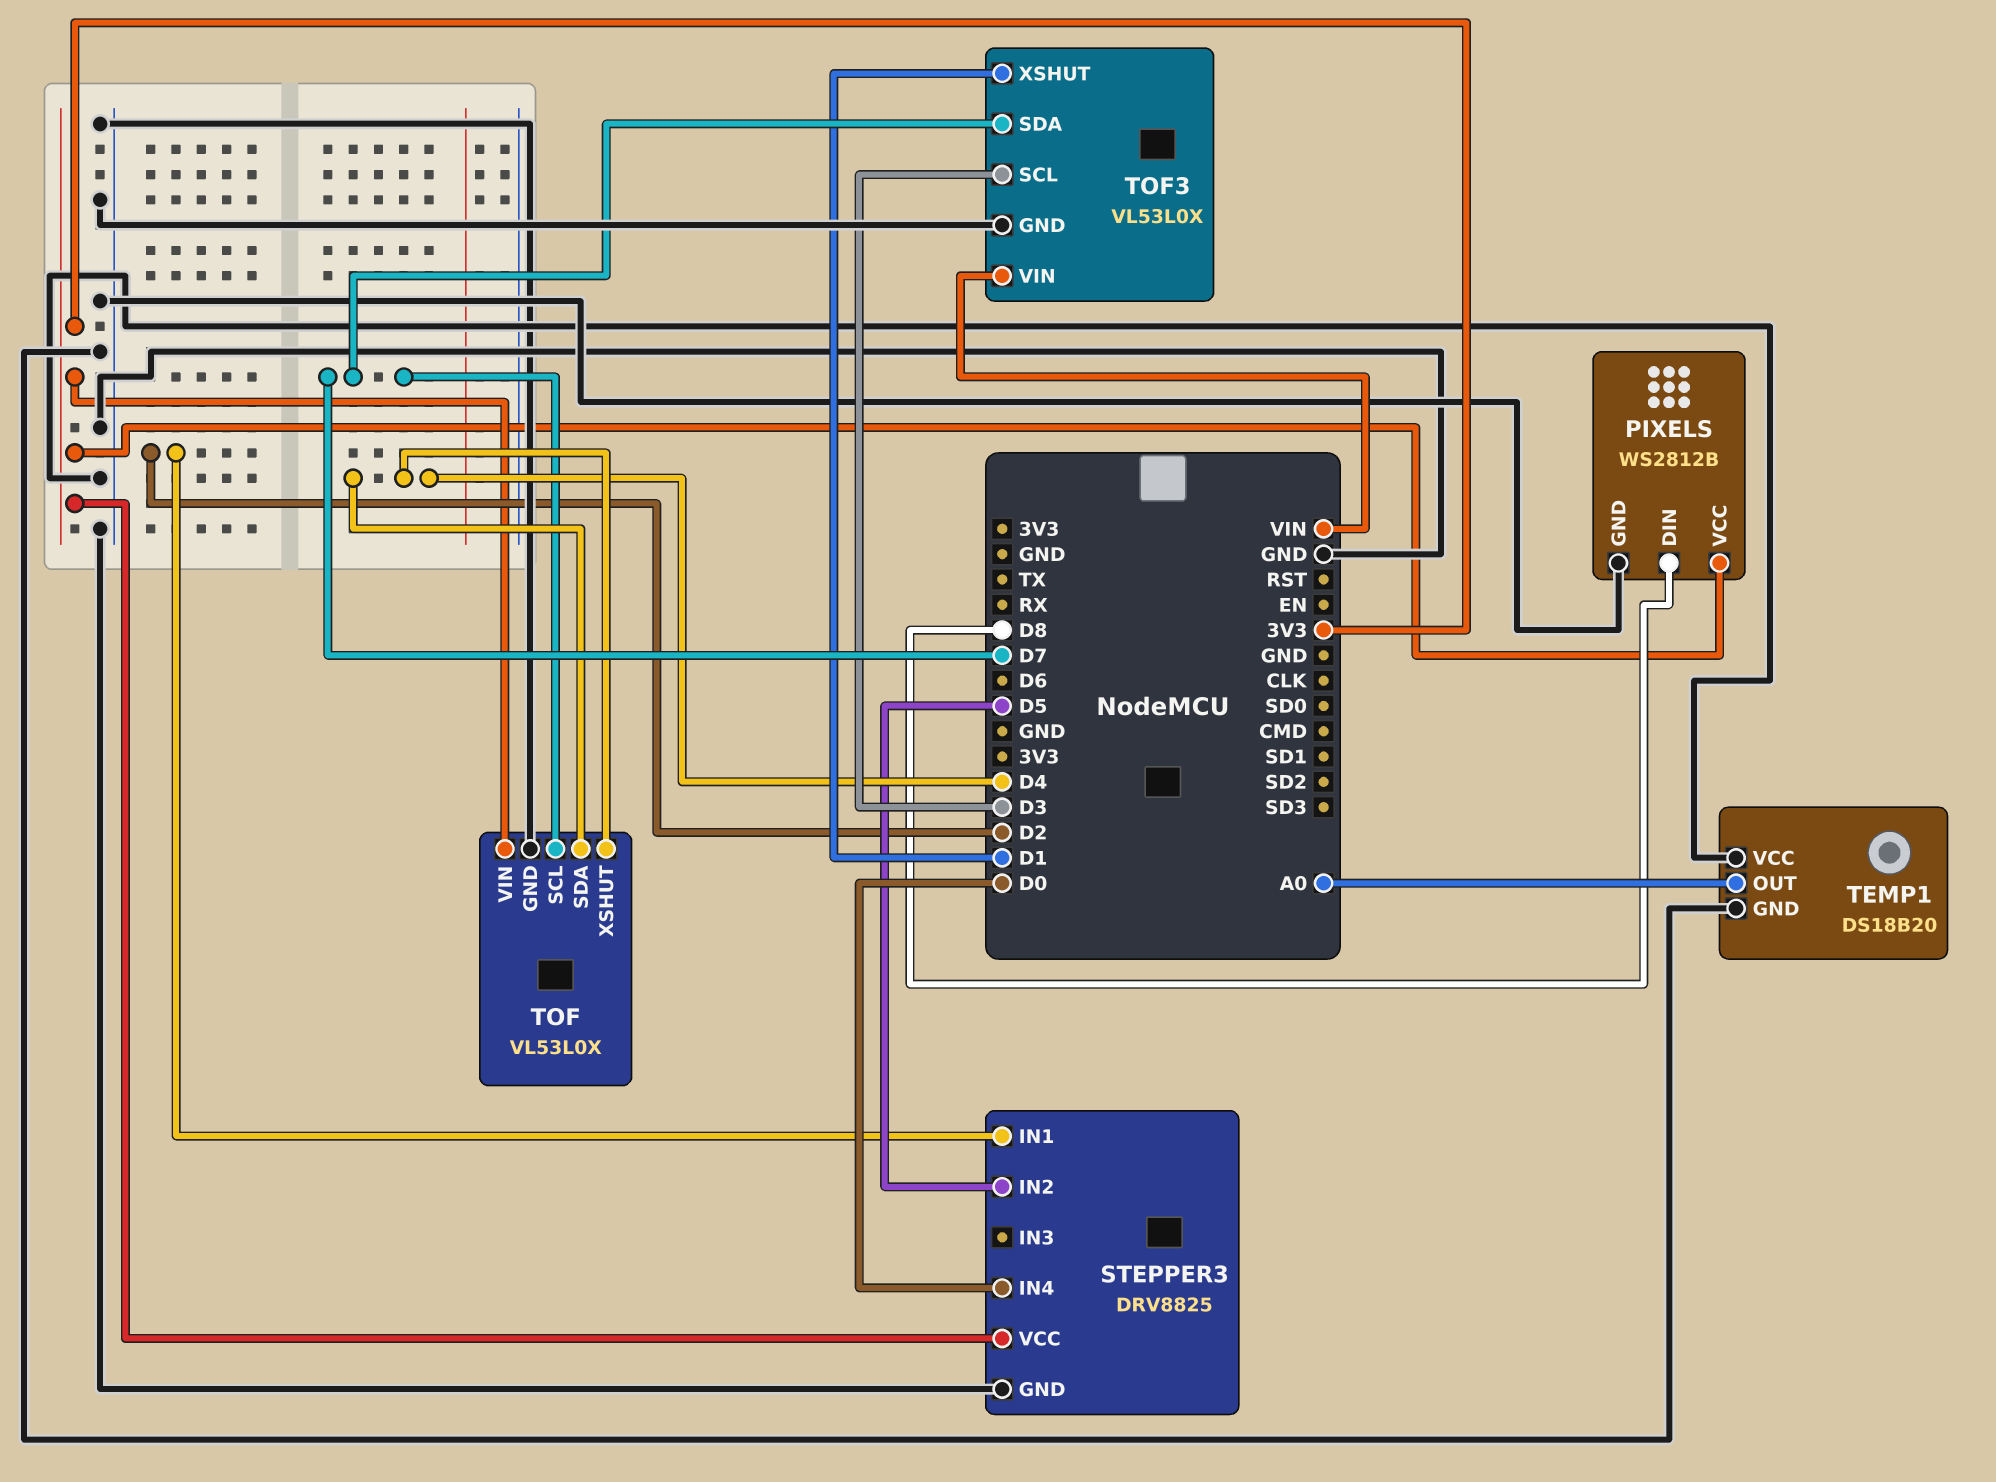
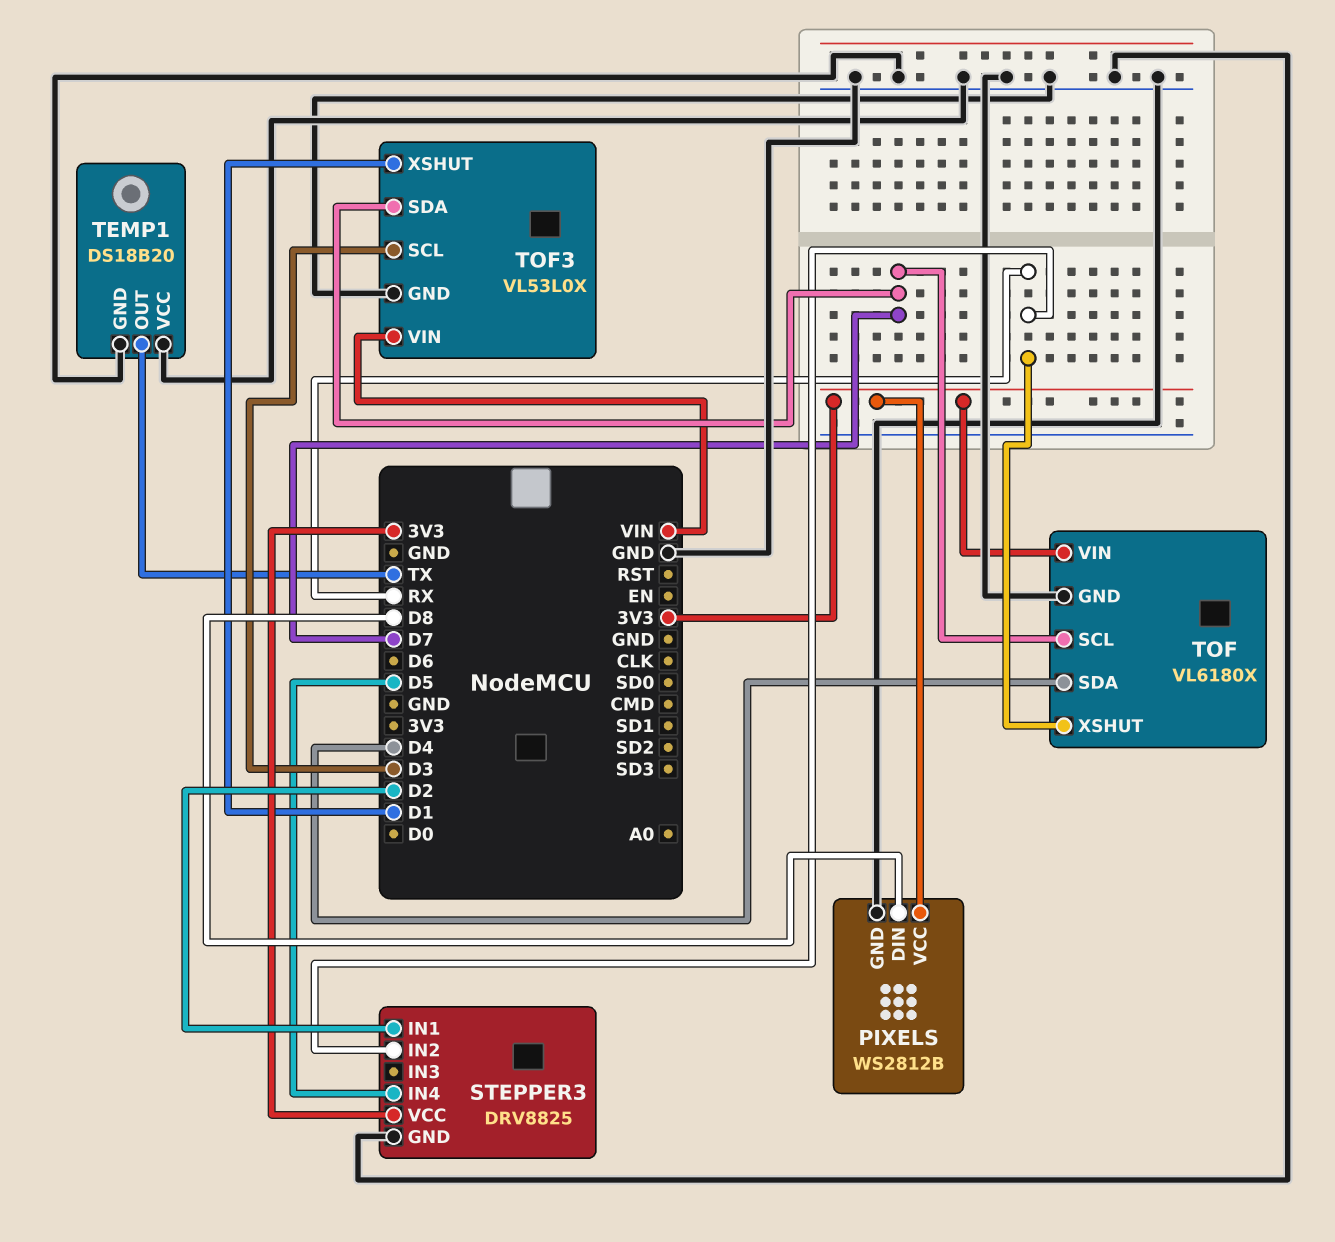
STEPPER3 pin IN2: D5 -> RX
STEPPER3 pin IN4: D0 -> D5
TEMP1 pin OUT: A0 -> TX
TOF: VL53L0X -> VL6180X
TOF pin XSHUT: D4 -> RX

